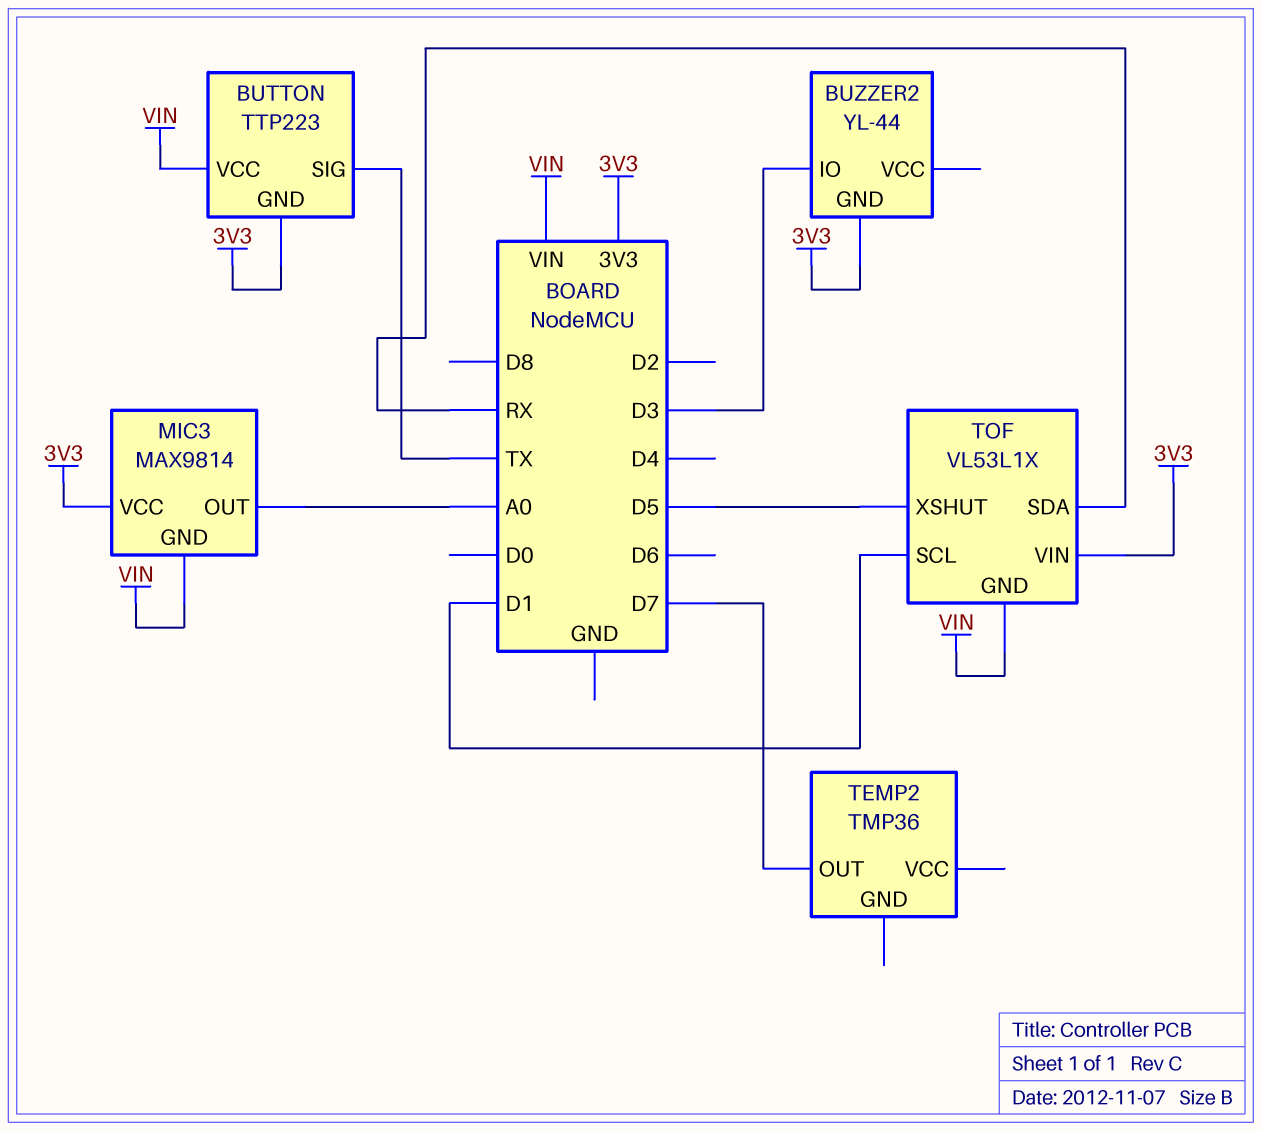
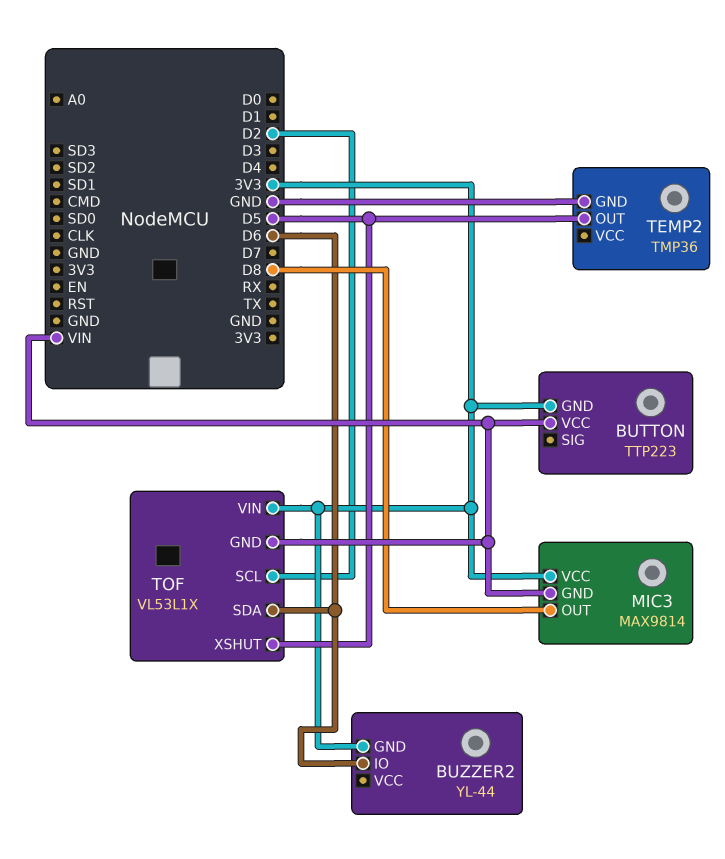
BUTTON pin SIG: TX -> none
BUZZER2 pin IO: D3 -> D6
MIC3 pin OUT: A0 -> D8
TEMP2 pin GND: none -> GND
TEMP2 pin OUT: D7 -> D5
TOF pin SCL: D1 -> D2
TOF pin SDA: RX -> D6

